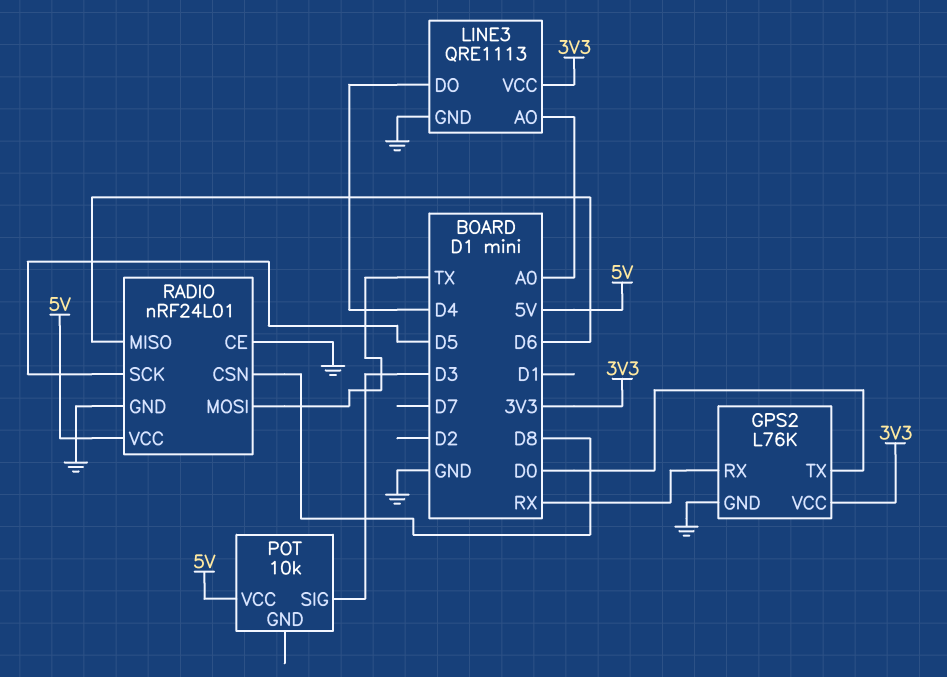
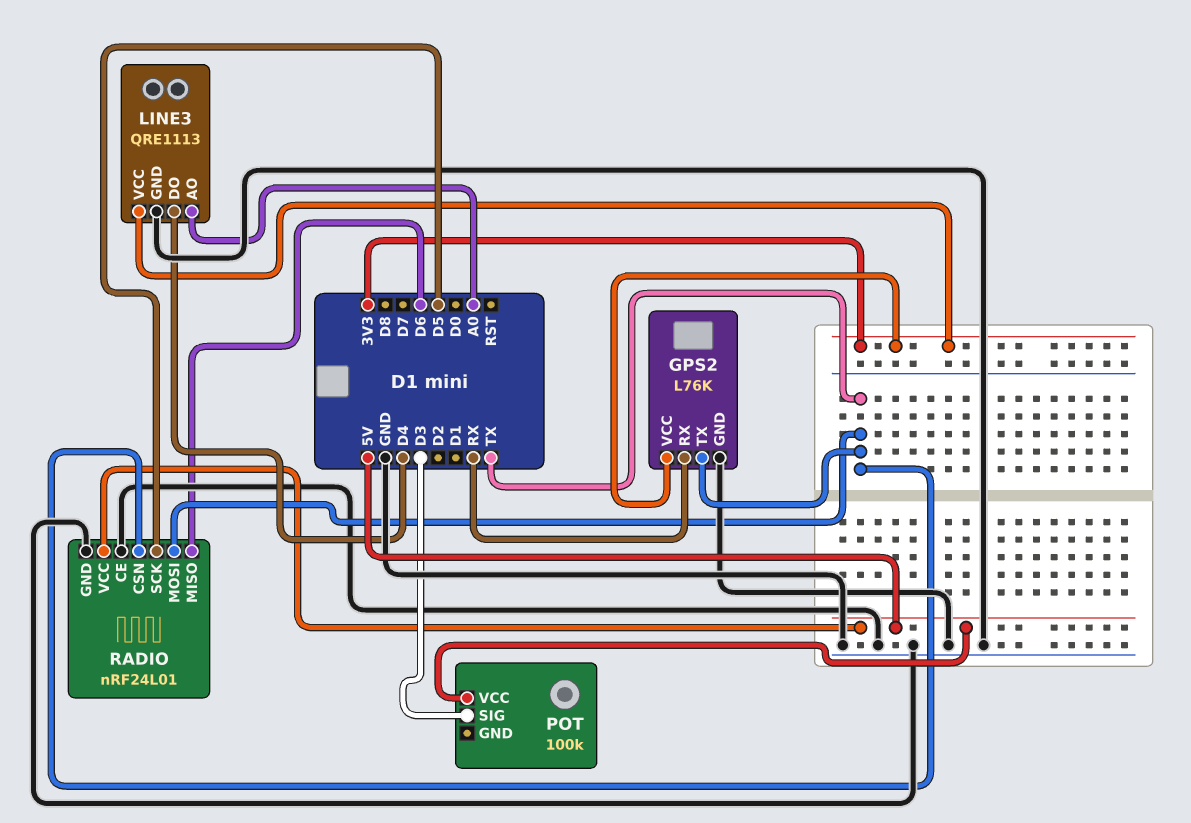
GPS2 pin TX: D0 -> TX
POT: 10k -> 100k
RADIO pin CSN: D8 -> TX

